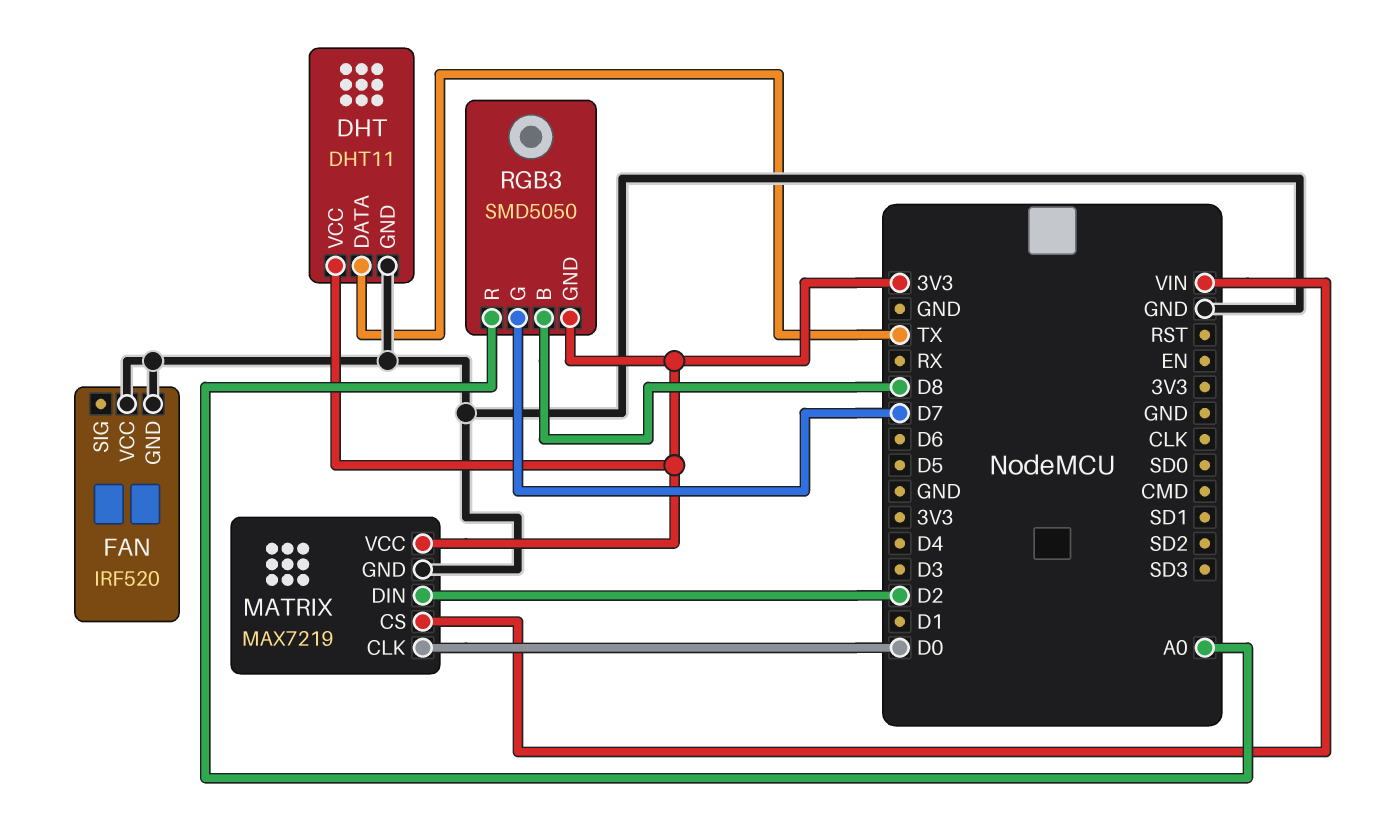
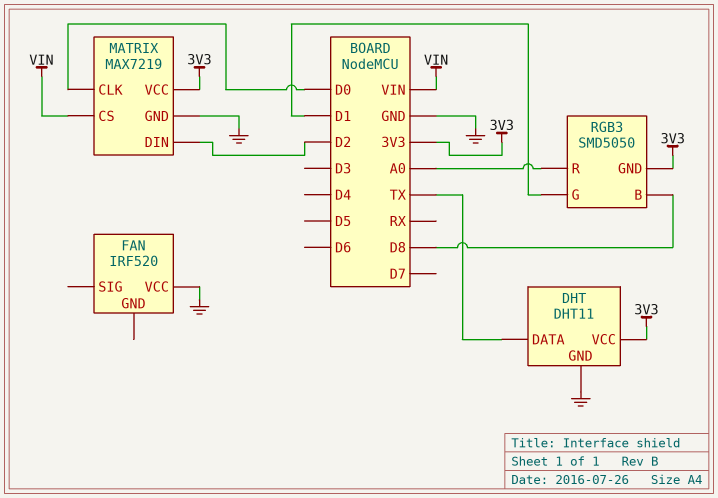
FAN pin GND: GND -> none
RGB3 pin G: D7 -> D1

